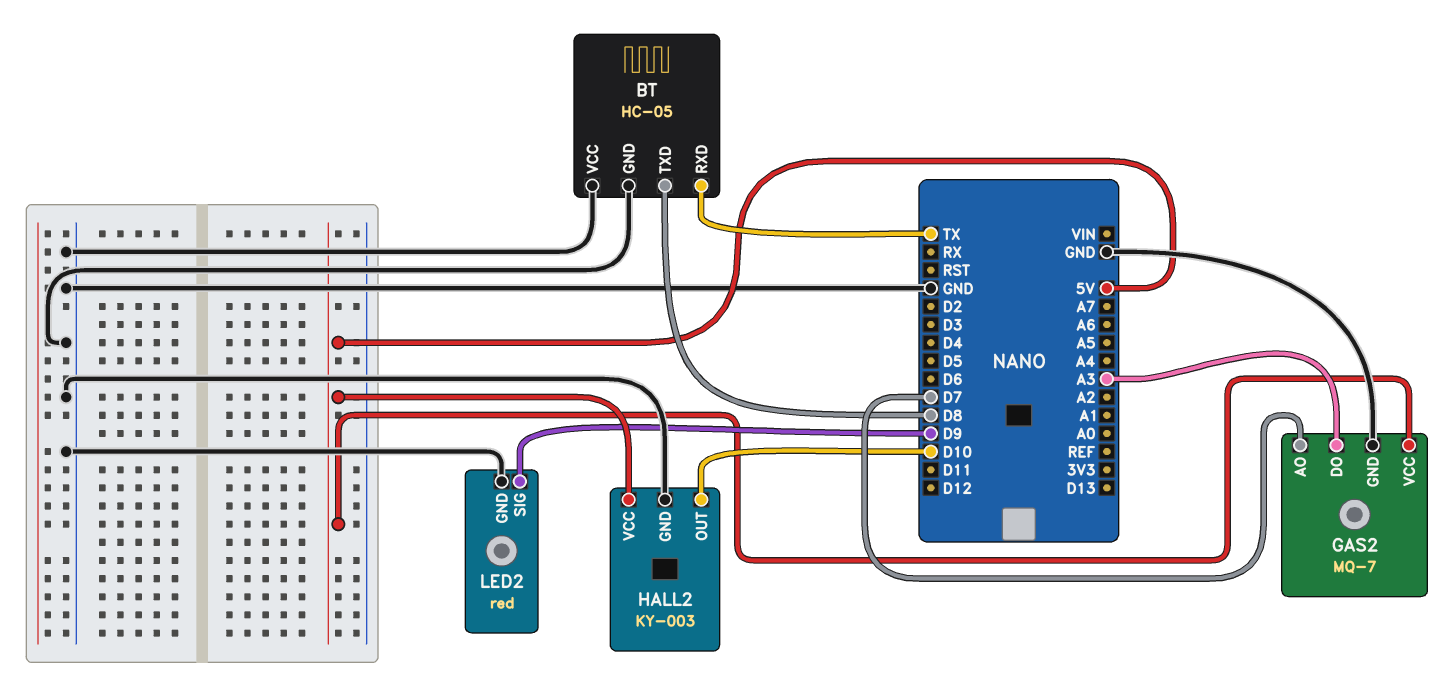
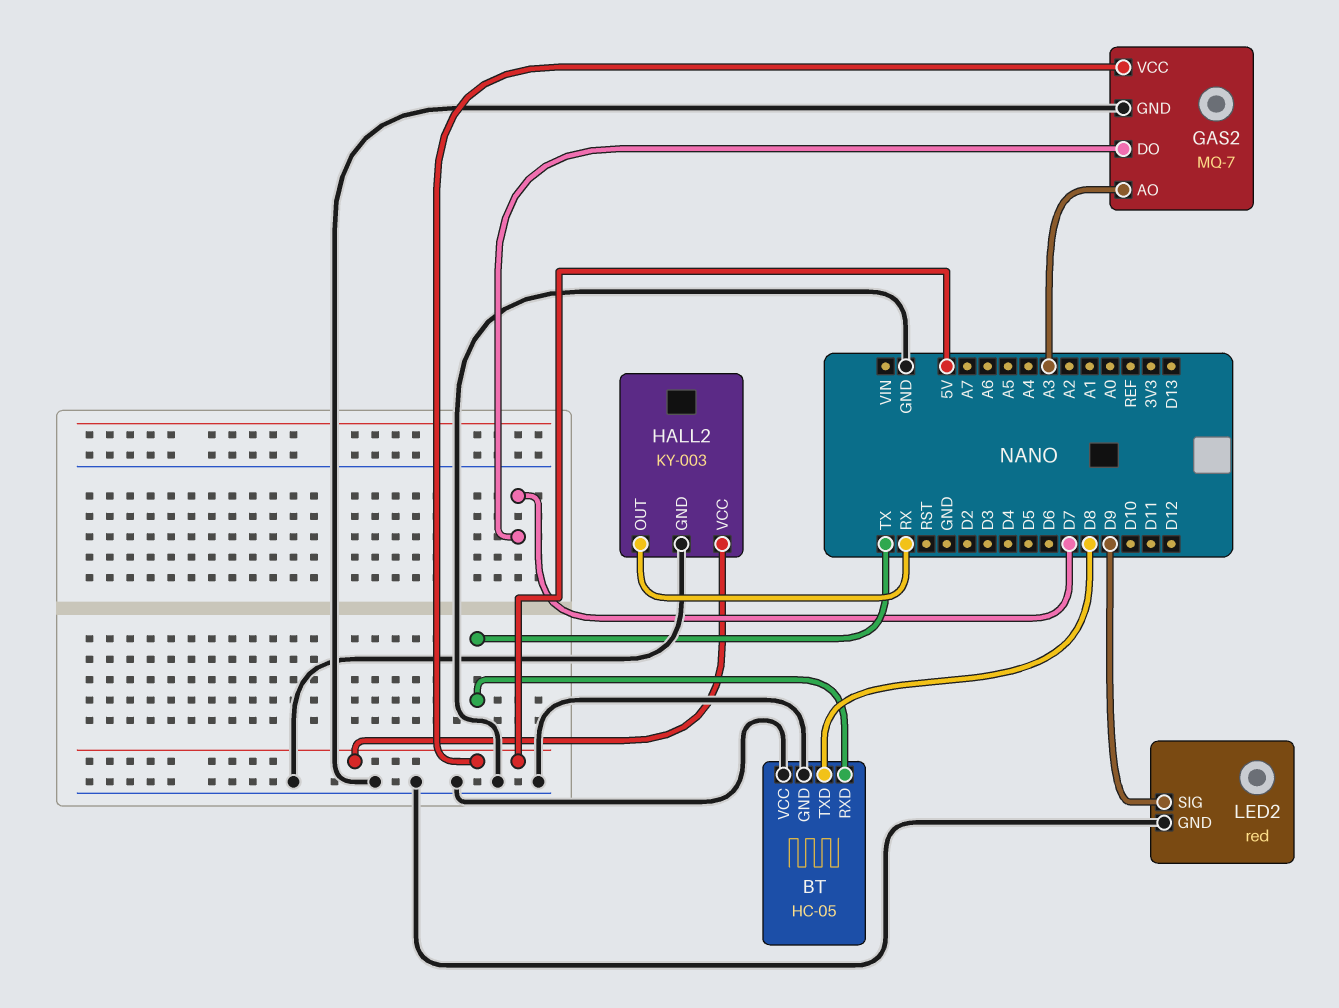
GAS2 pin AO: D7 -> A3
GAS2 pin DO: A3 -> D7
HALL2 pin OUT: D10 -> RX

